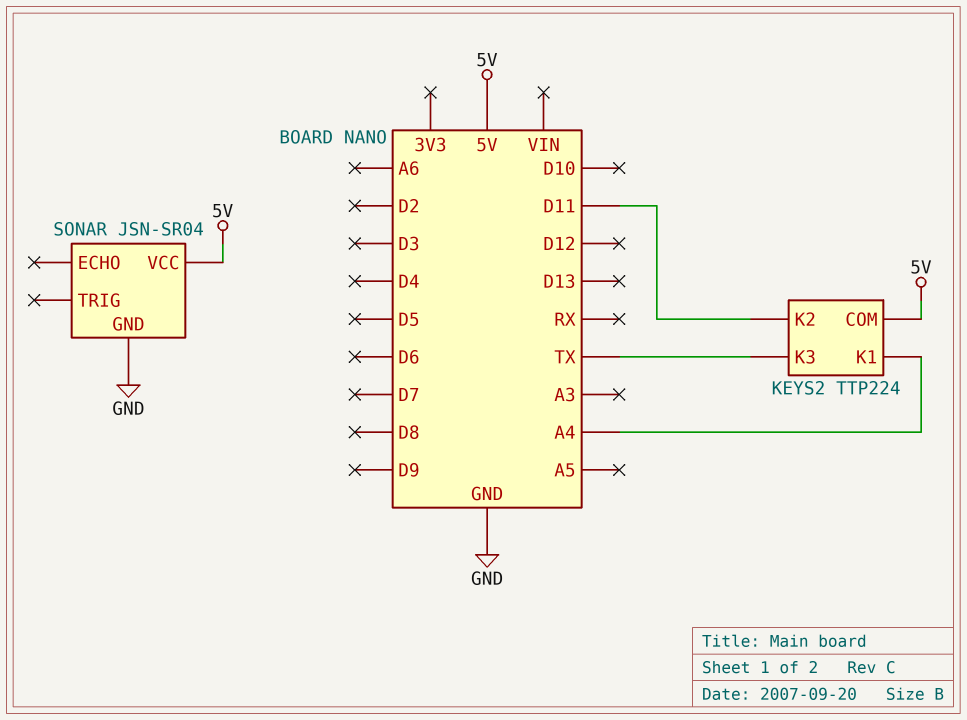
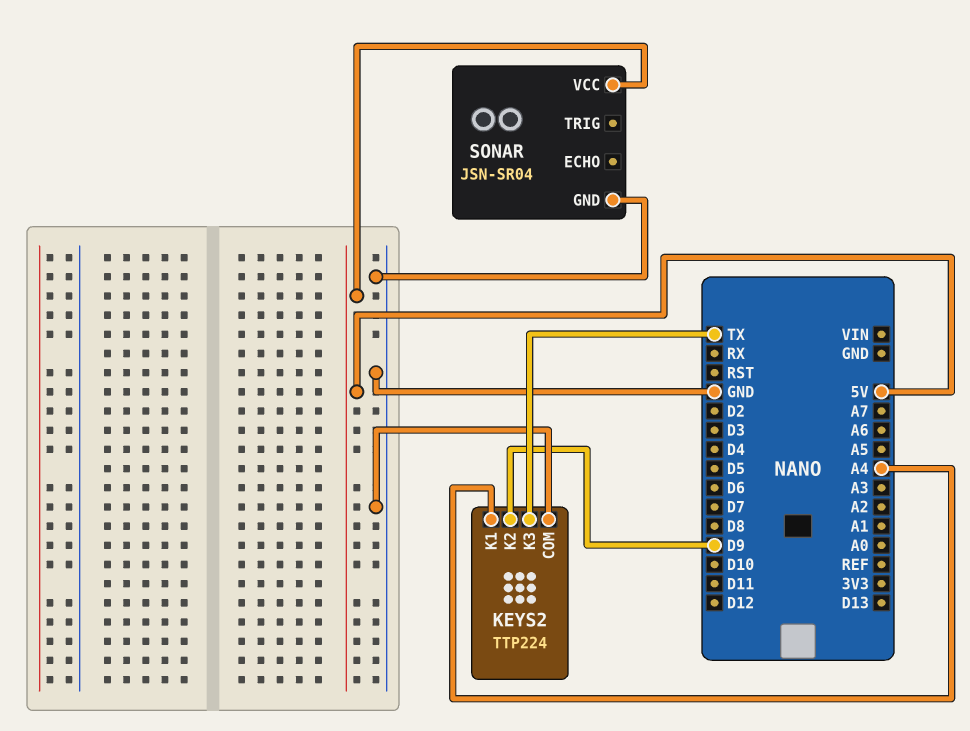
KEYS2 pin COM: 5V -> GND
KEYS2 pin K2: D11 -> D9

